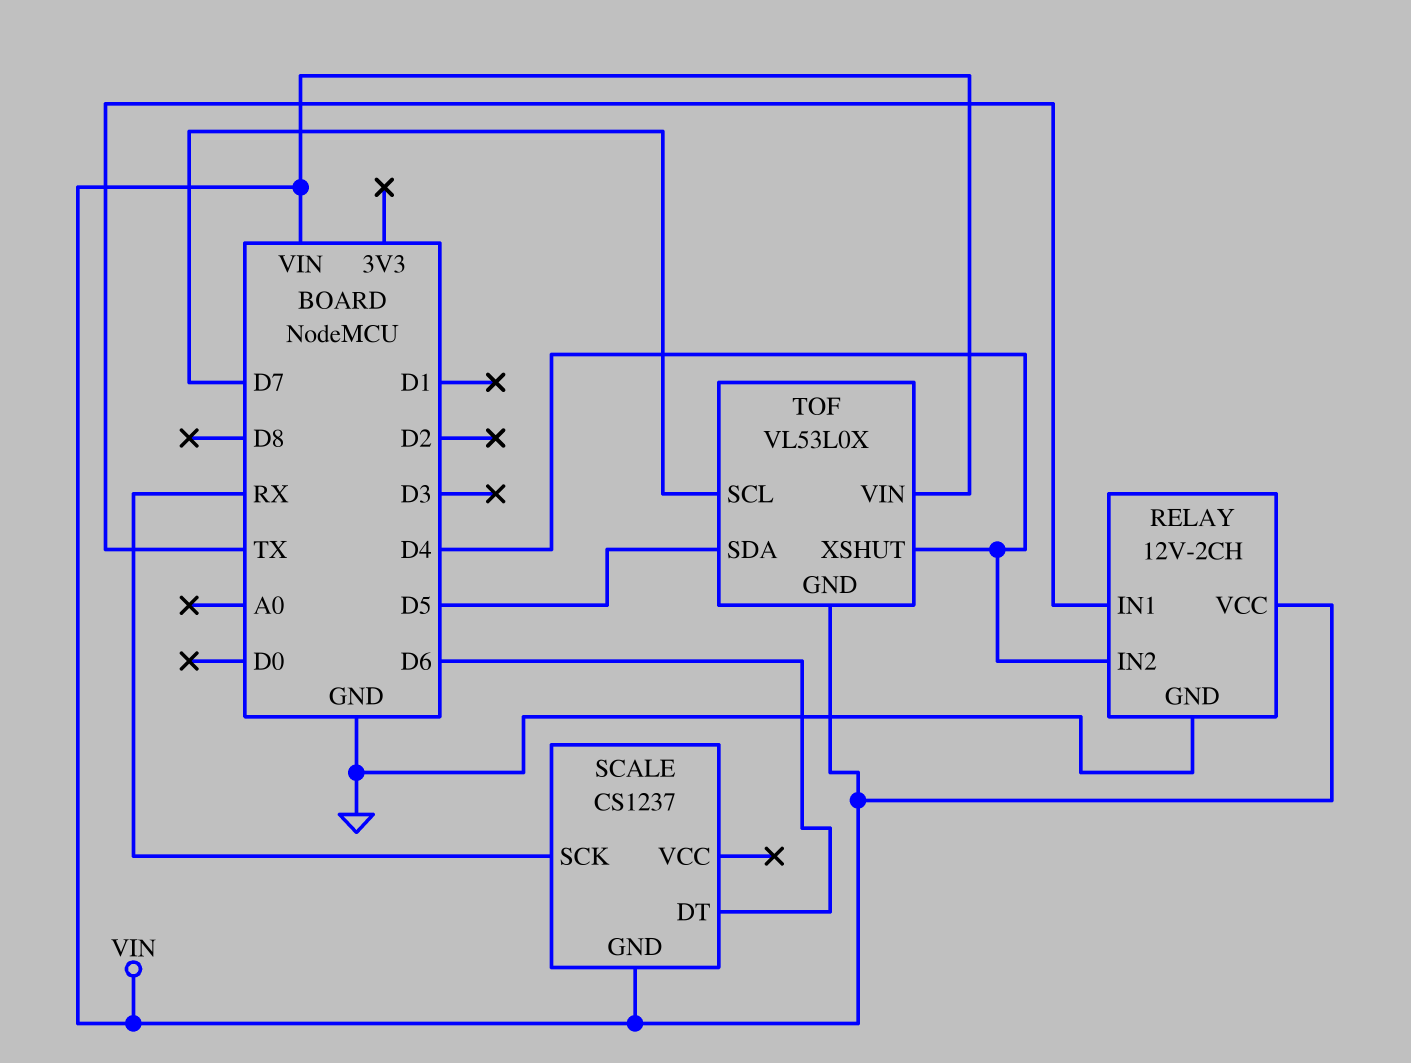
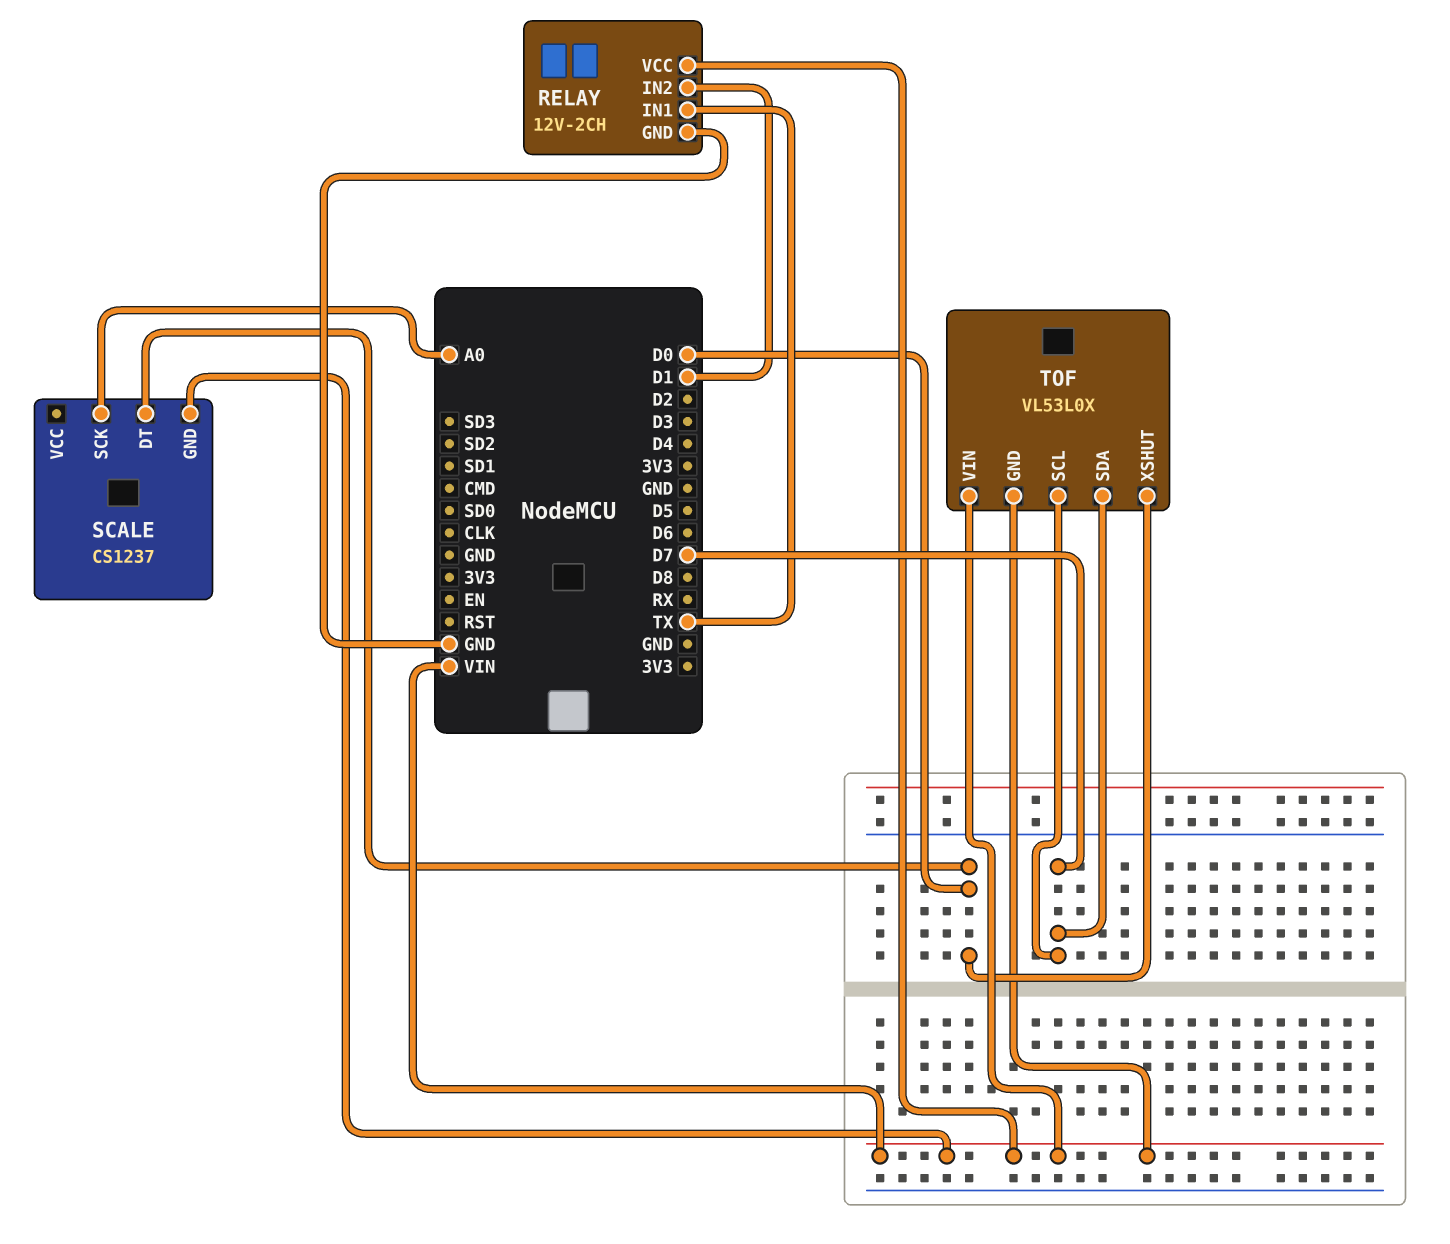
RELAY pin IN2: D4 -> D1
SCALE pin DT: D6 -> D0
SCALE pin SCK: RX -> A0
TOF pin SDA: D5 -> D7
TOF pin XSHUT: D4 -> D0

